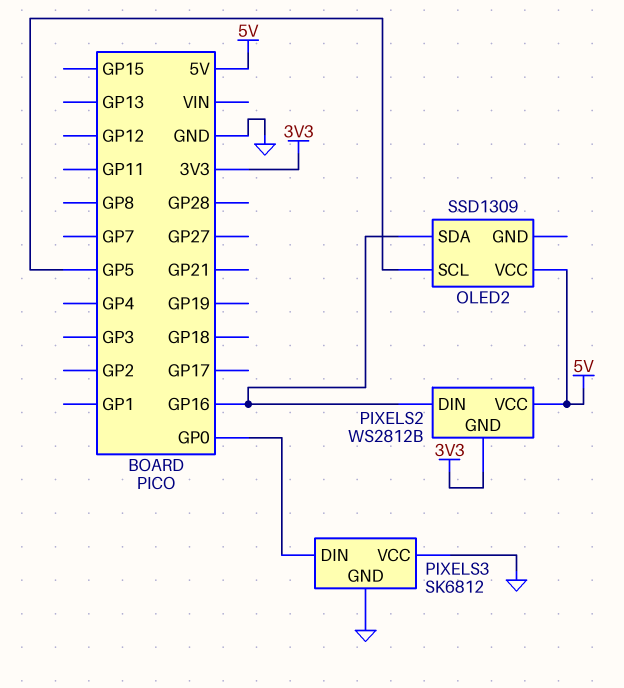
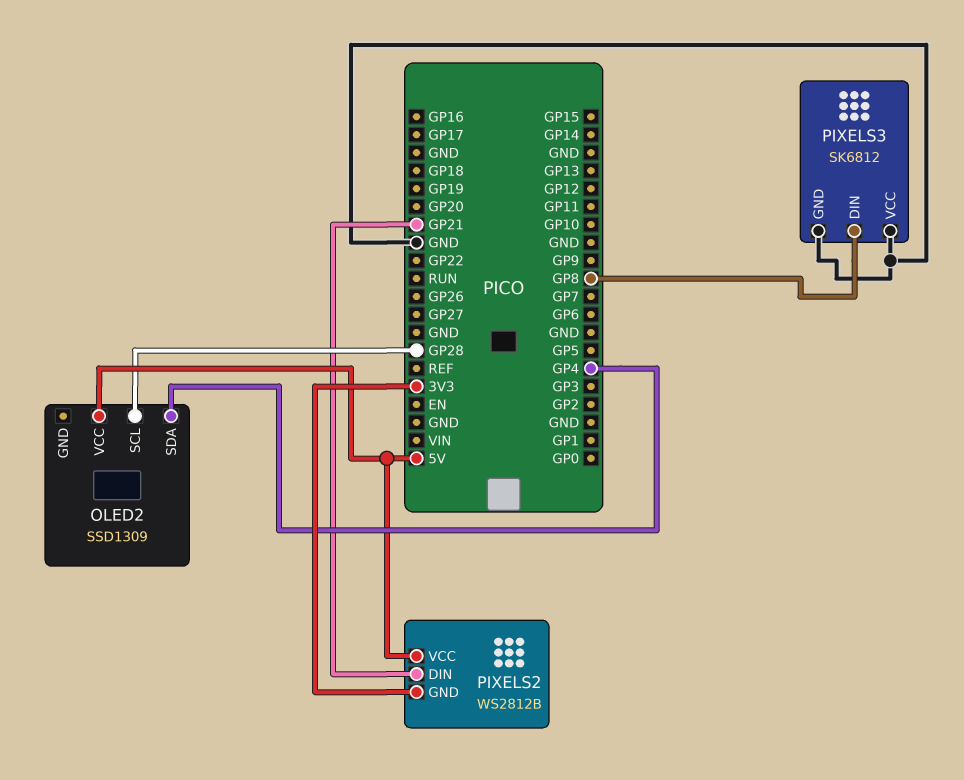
OLED2 pin SCL: GP5 -> GP28
OLED2 pin SDA: GP16 -> GP4
PIXELS2 pin DIN: GP16 -> GP21
PIXELS3 pin DIN: GP0 -> GP8

